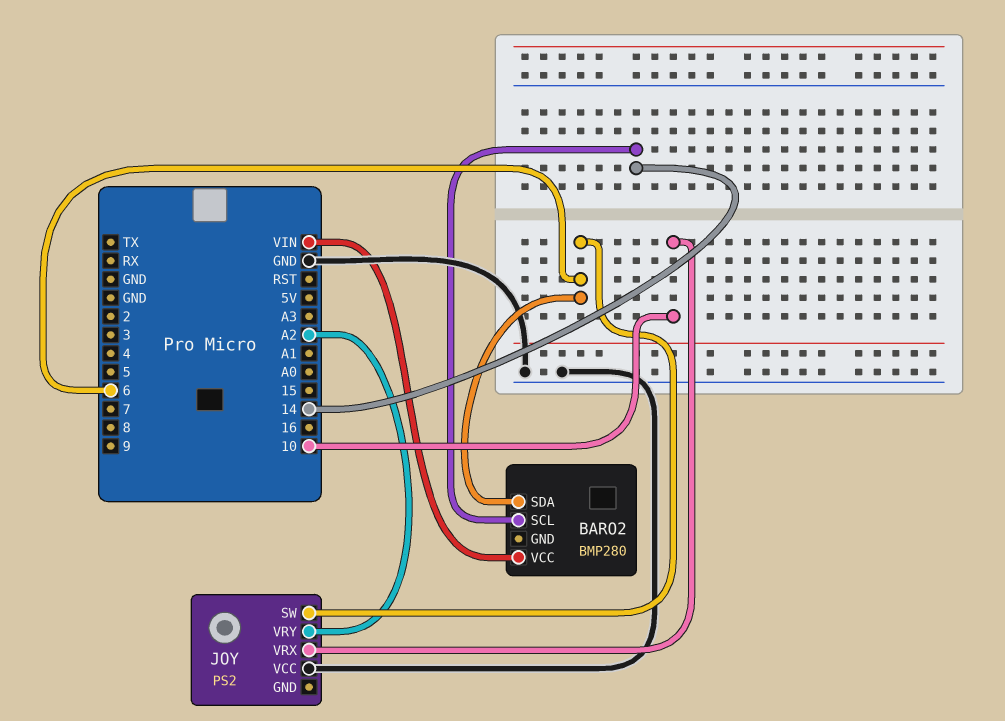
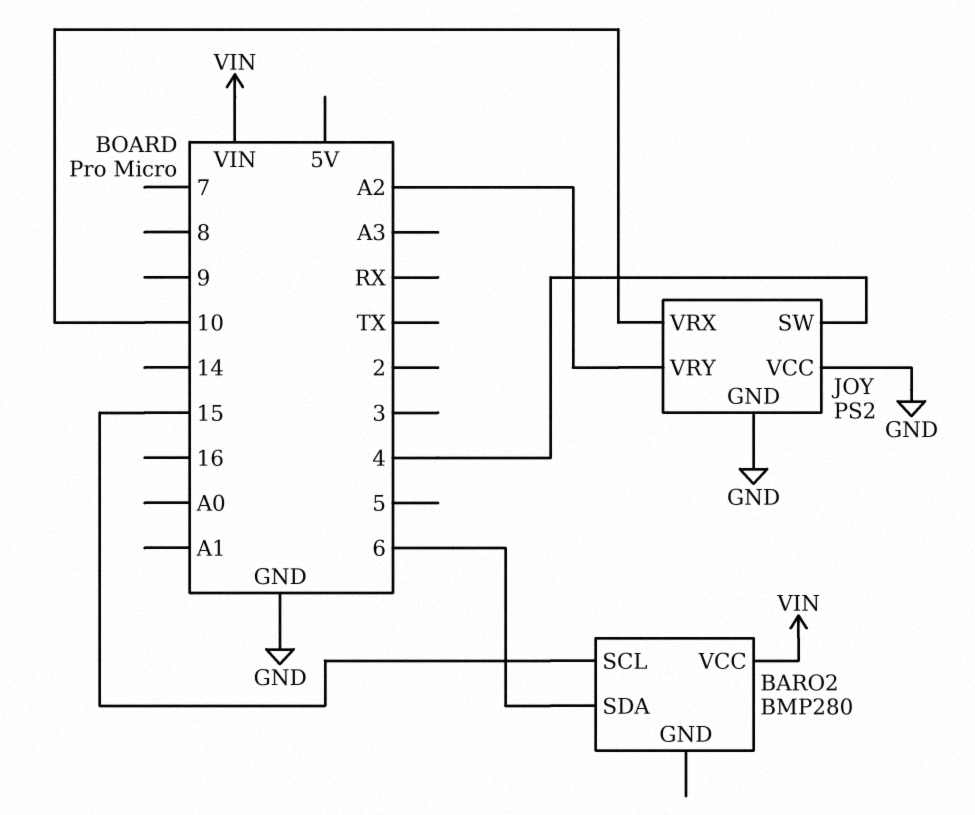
BARO2 pin SCL: 14 -> 15
JOY pin GND: none -> GND
JOY pin SW: 6 -> 4

